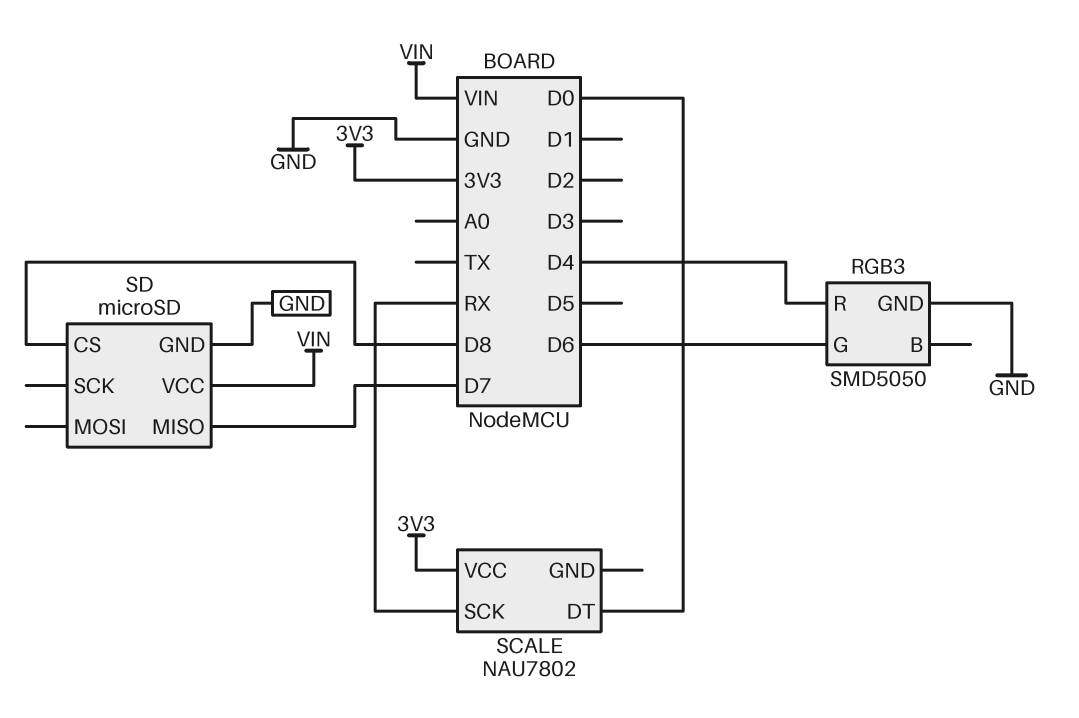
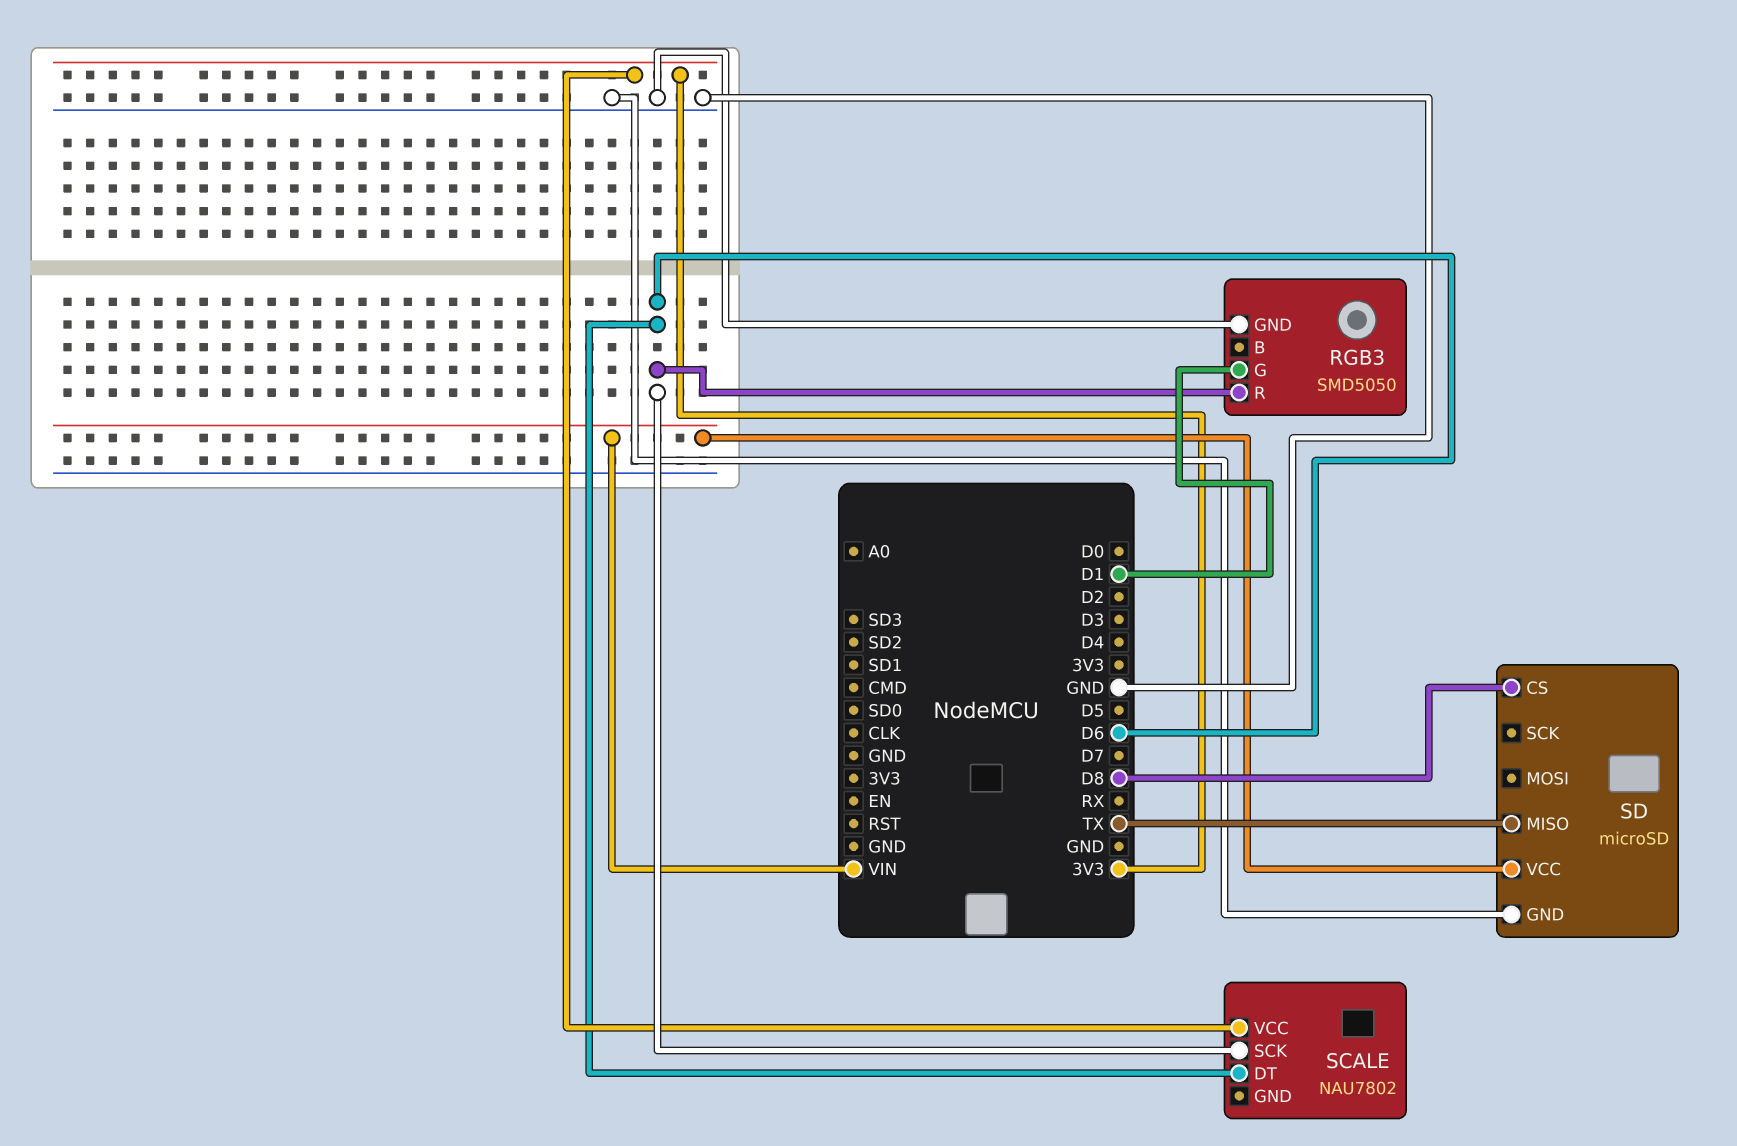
RGB3 pin G: D6 -> D1
RGB3 pin R: D4 -> D6
SCALE pin DT: D0 -> D6
SCALE pin SCK: RX -> D6
SD pin MISO: D7 -> TX

